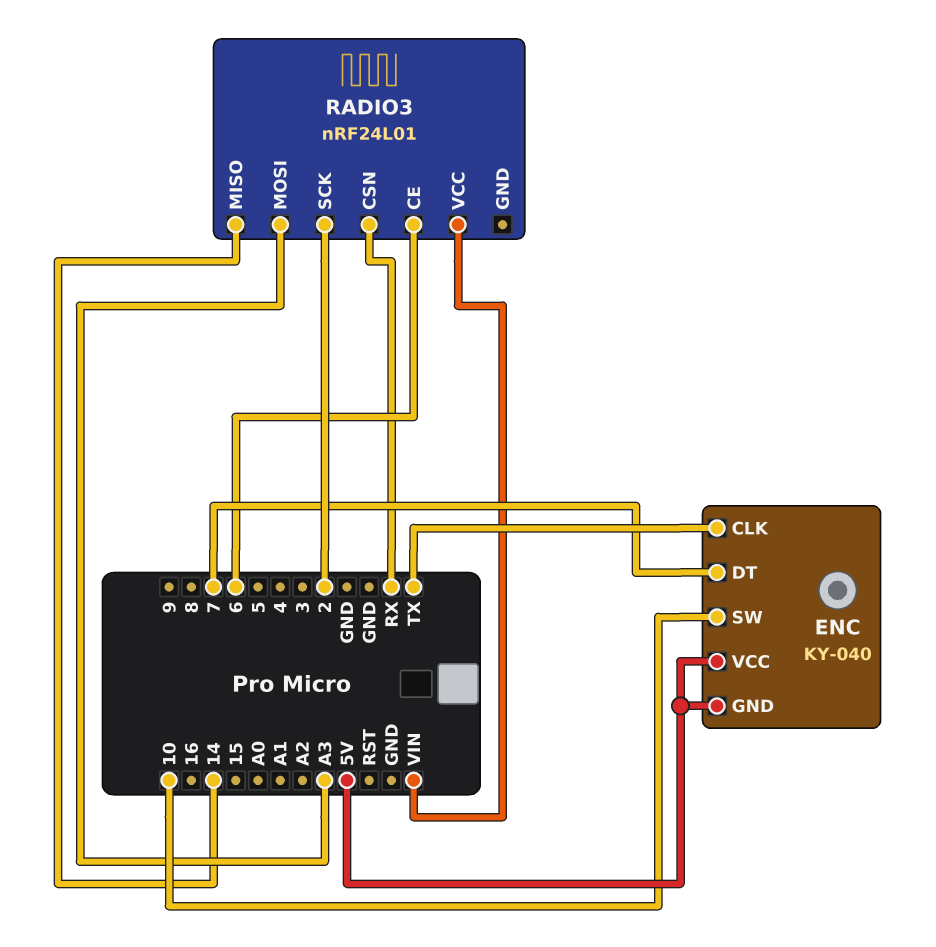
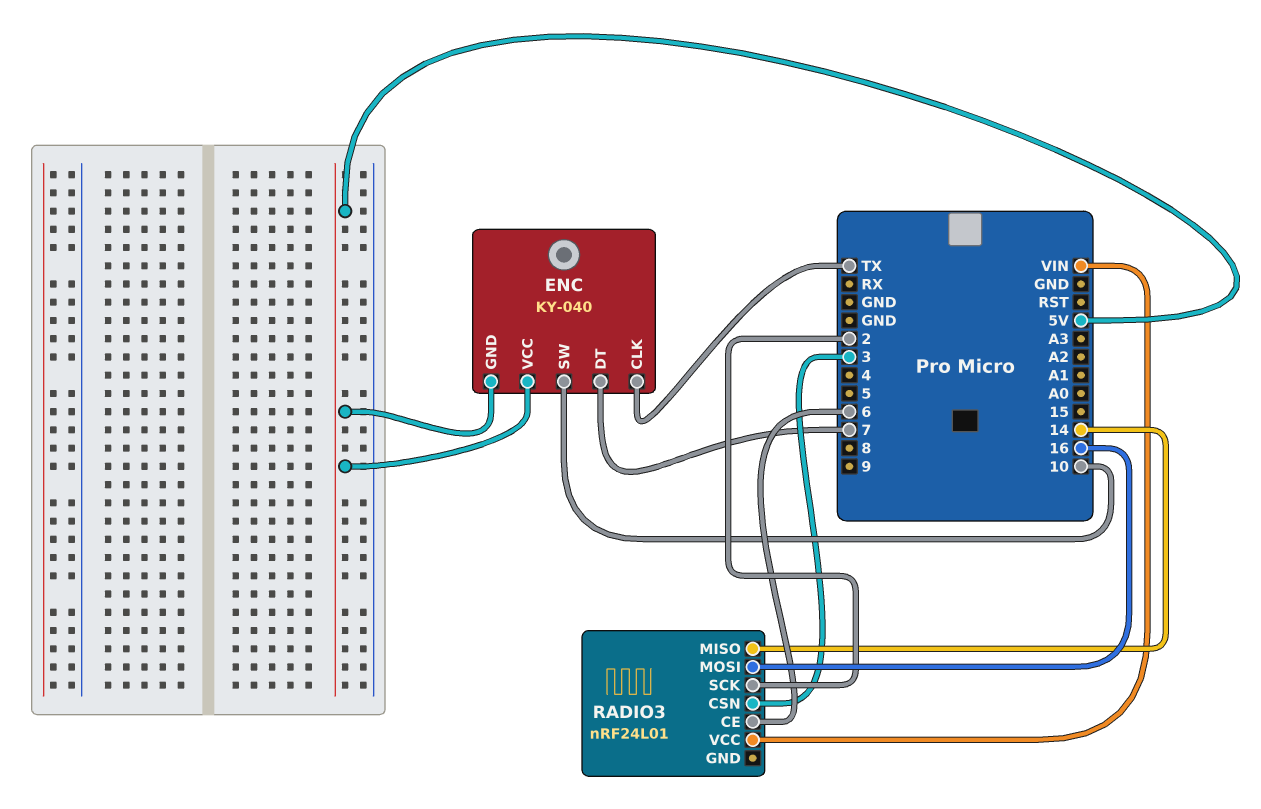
RADIO3 pin CSN: RX -> 3
RADIO3 pin MOSI: A3 -> 16

